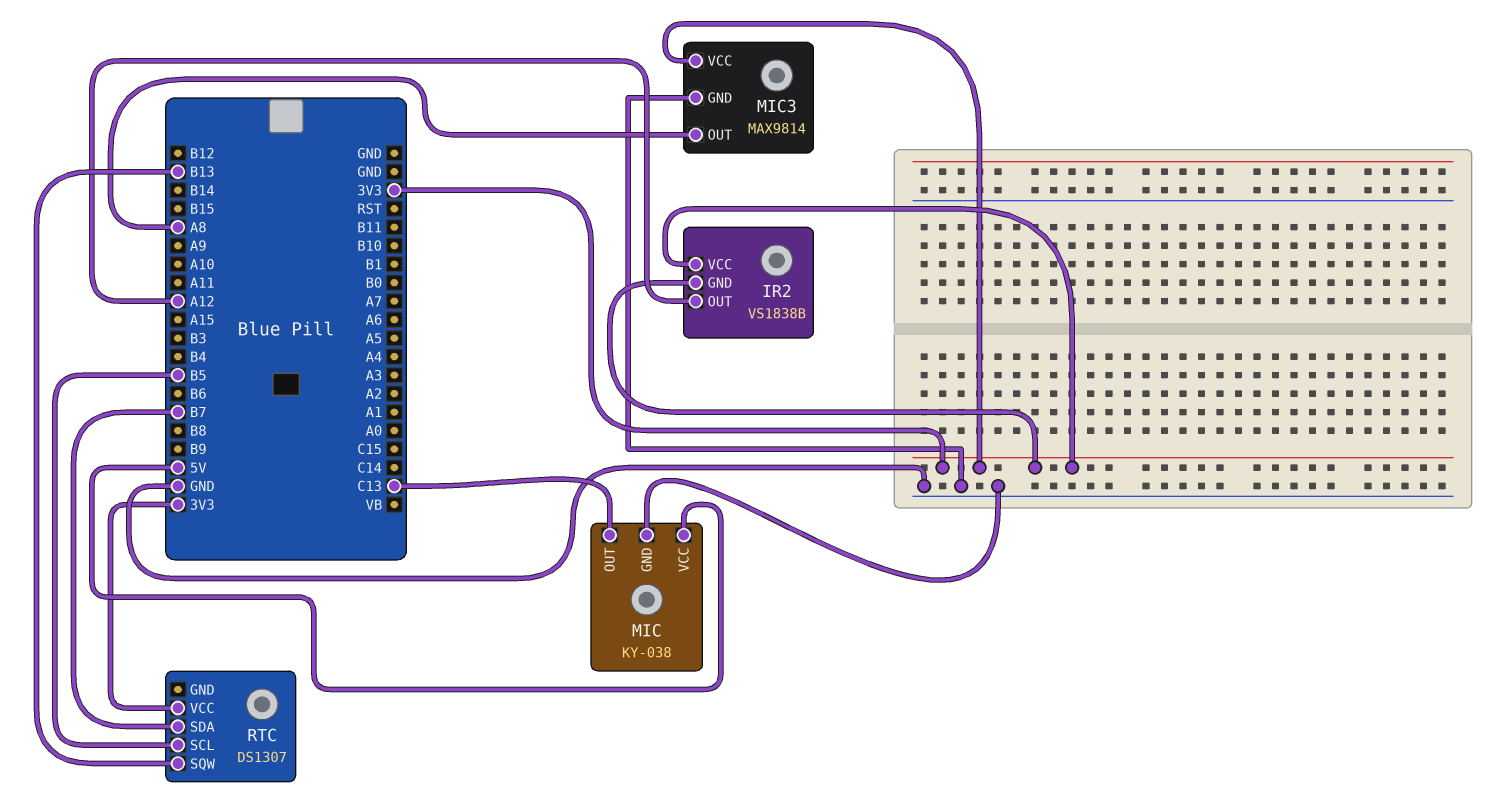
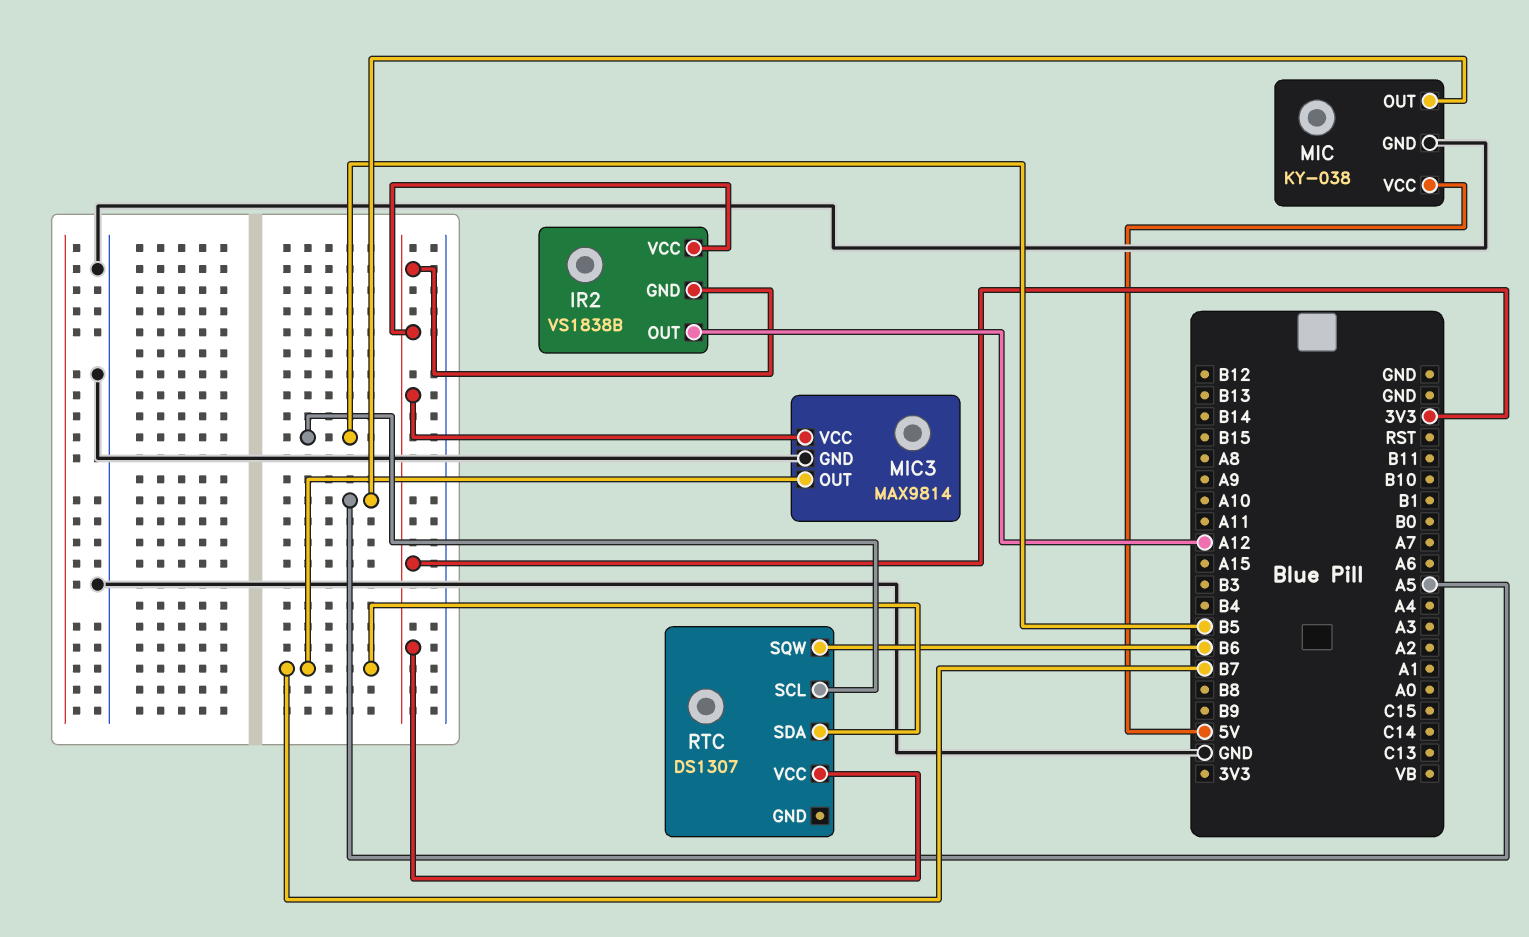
MIC pin OUT: C13 -> A5
MIC3 pin OUT: A8 -> B7
RTC pin SQW: B13 -> B6

